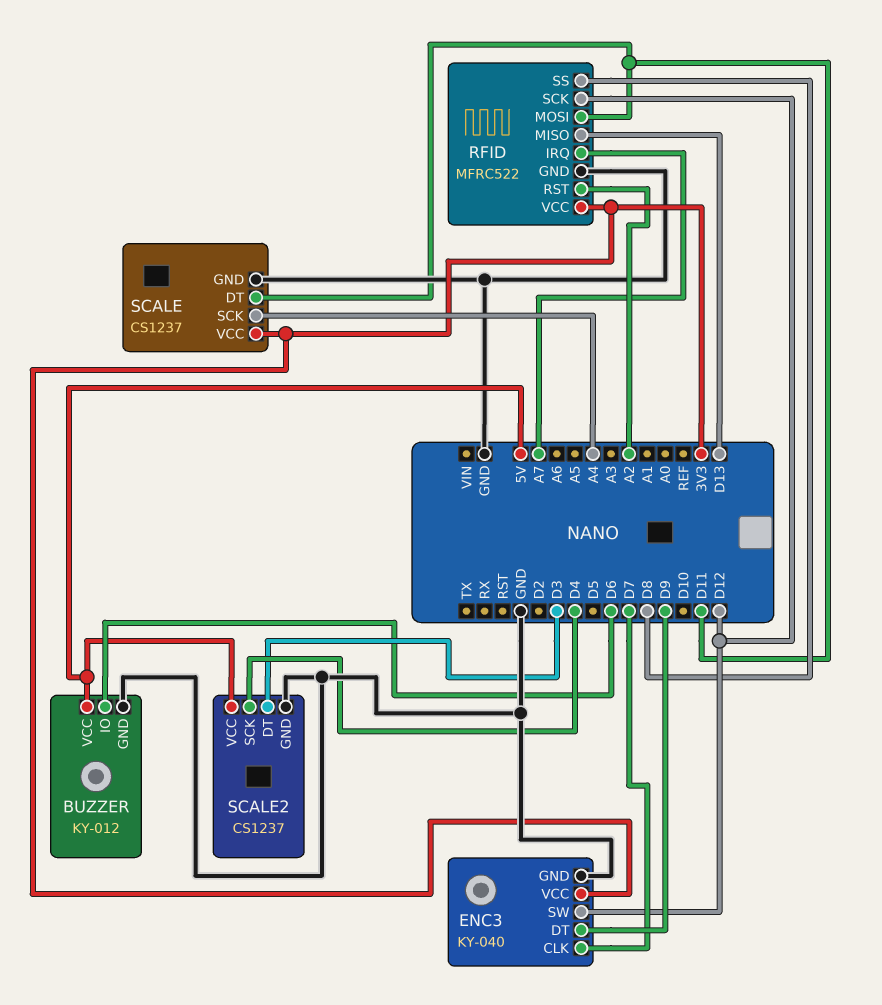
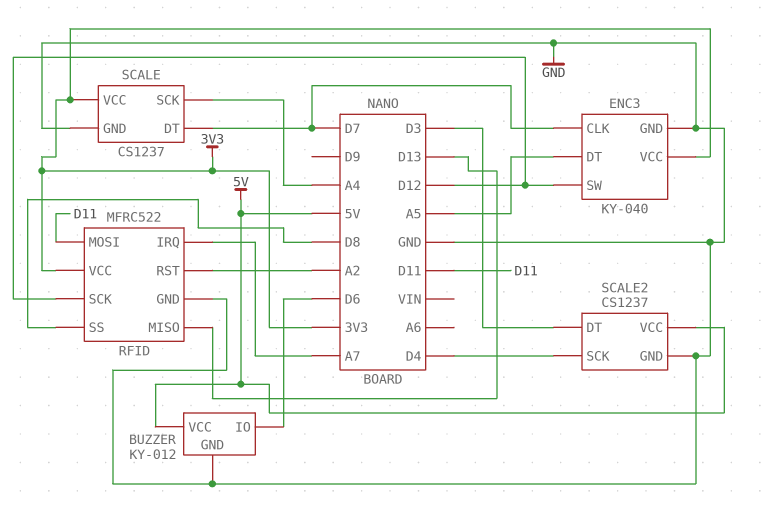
ENC3 pin DT: D9 -> A5
SCALE pin DT: D11 -> D7

